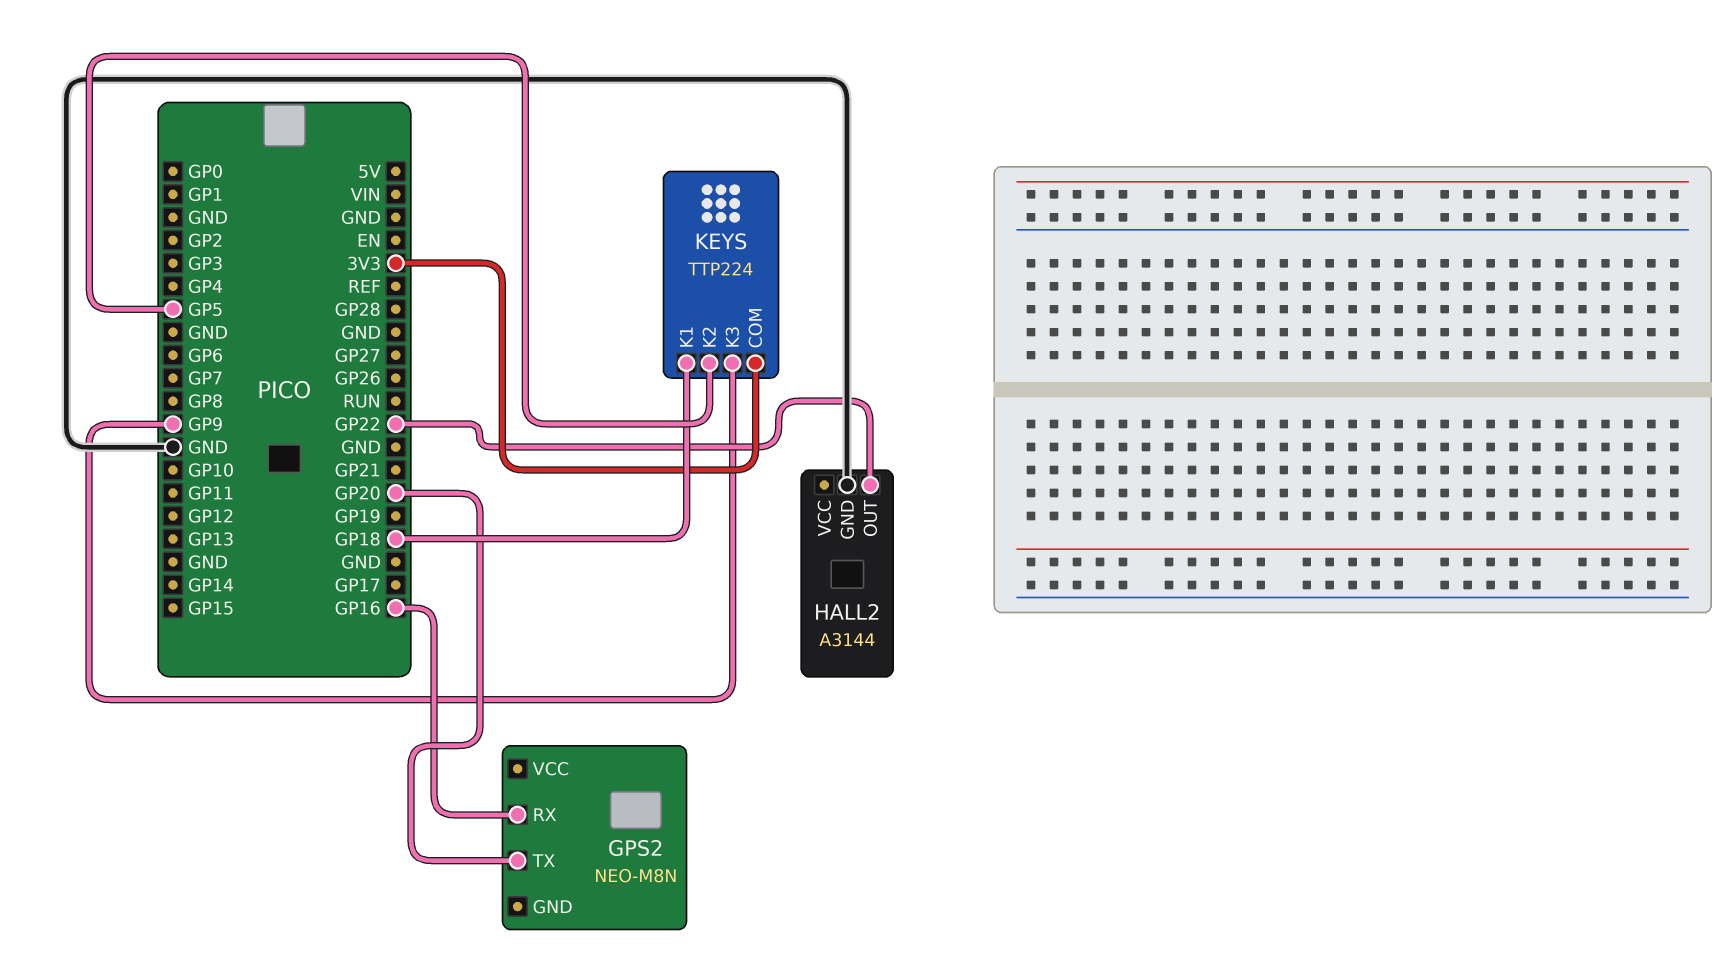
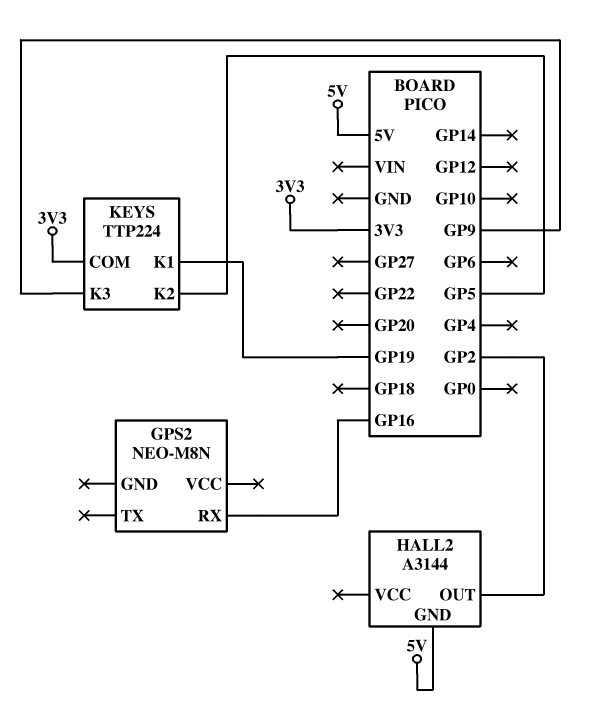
GPS2 pin TX: GP20 -> none
HALL2 pin GND: GND -> 5V
HALL2 pin OUT: GP22 -> GP2
KEYS pin K1: GP18 -> GP19

